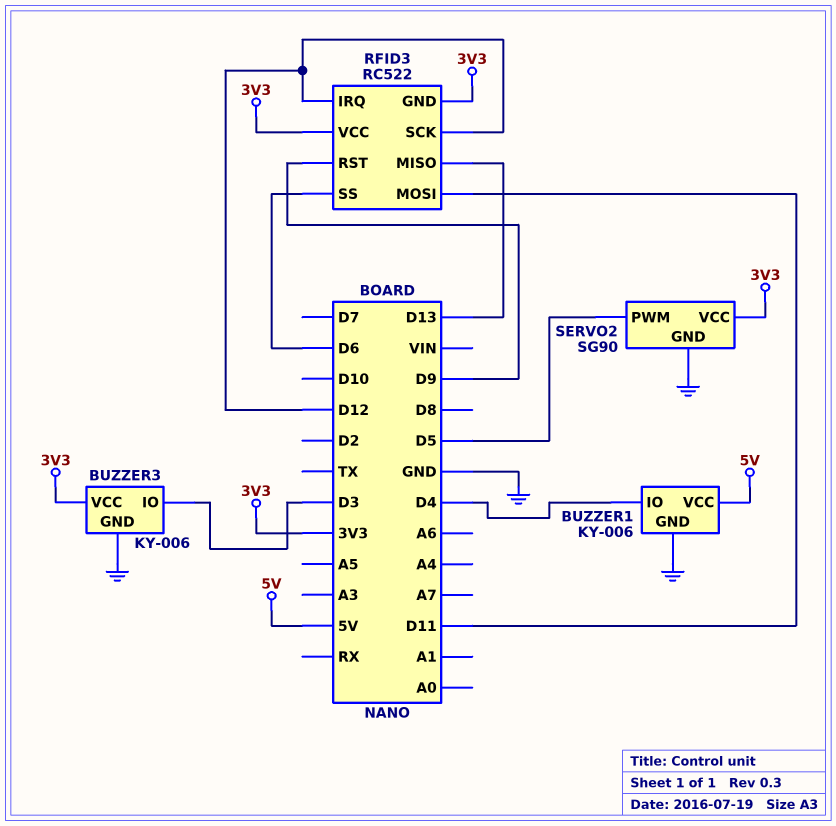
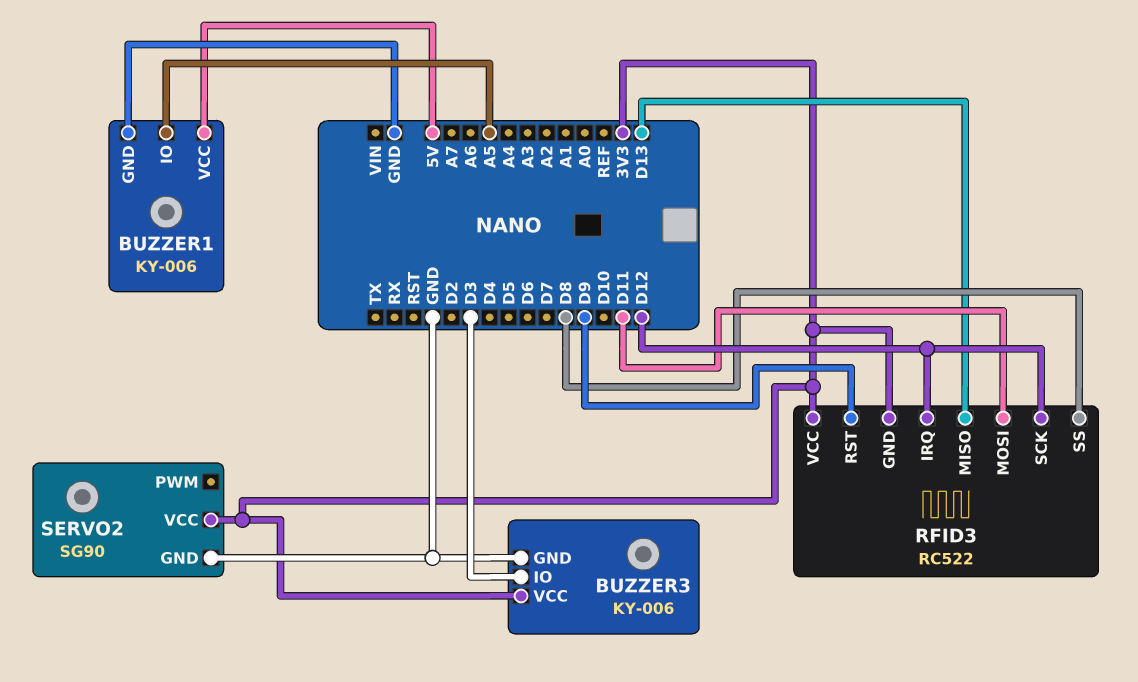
BUZZER1 pin IO: D4 -> A5
RFID3 pin SS: D6 -> D8
SERVO2 pin PWM: D5 -> none

